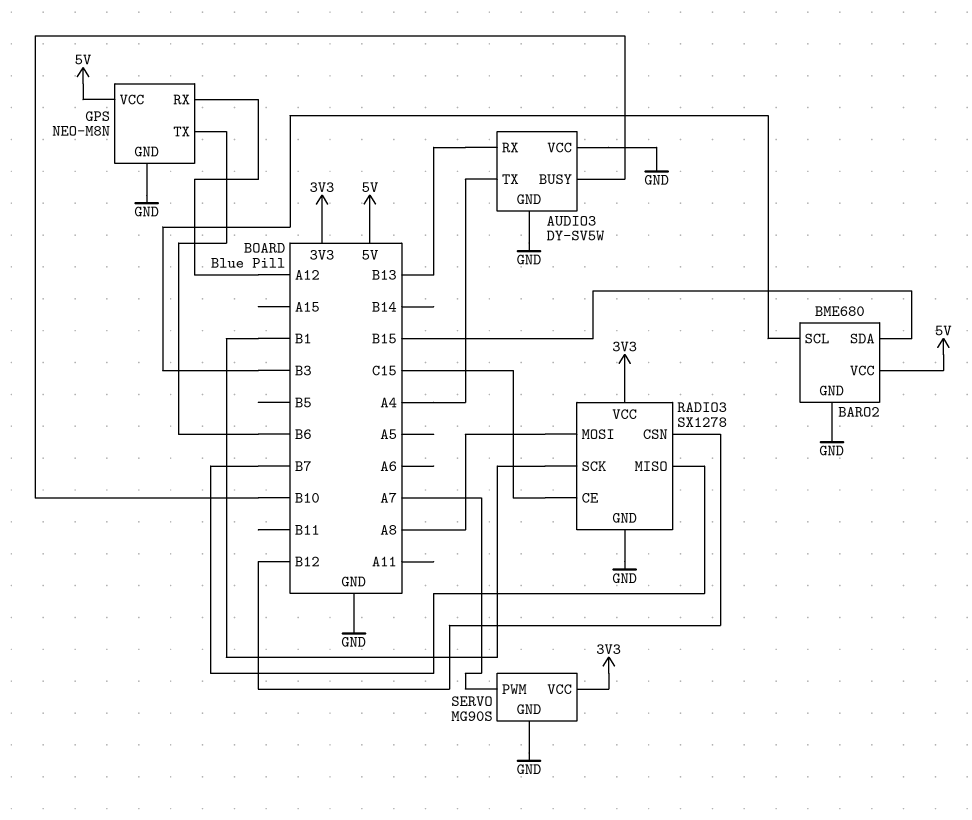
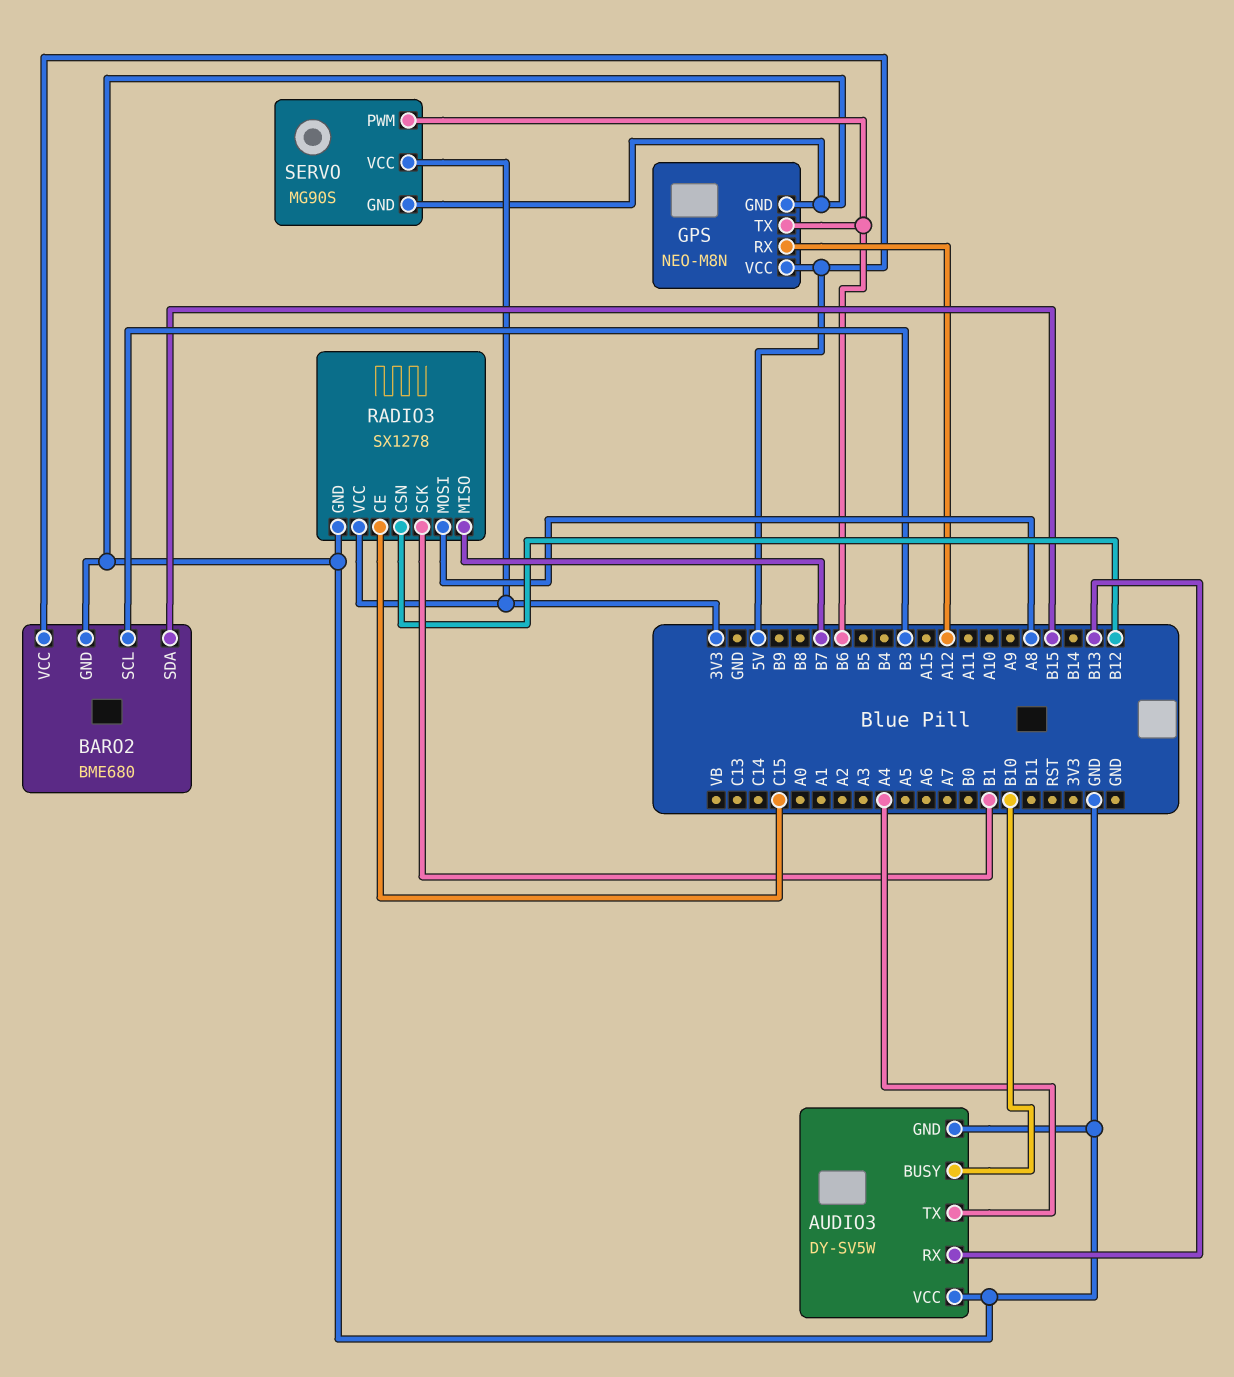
SERVO pin PWM: A7 -> B6

